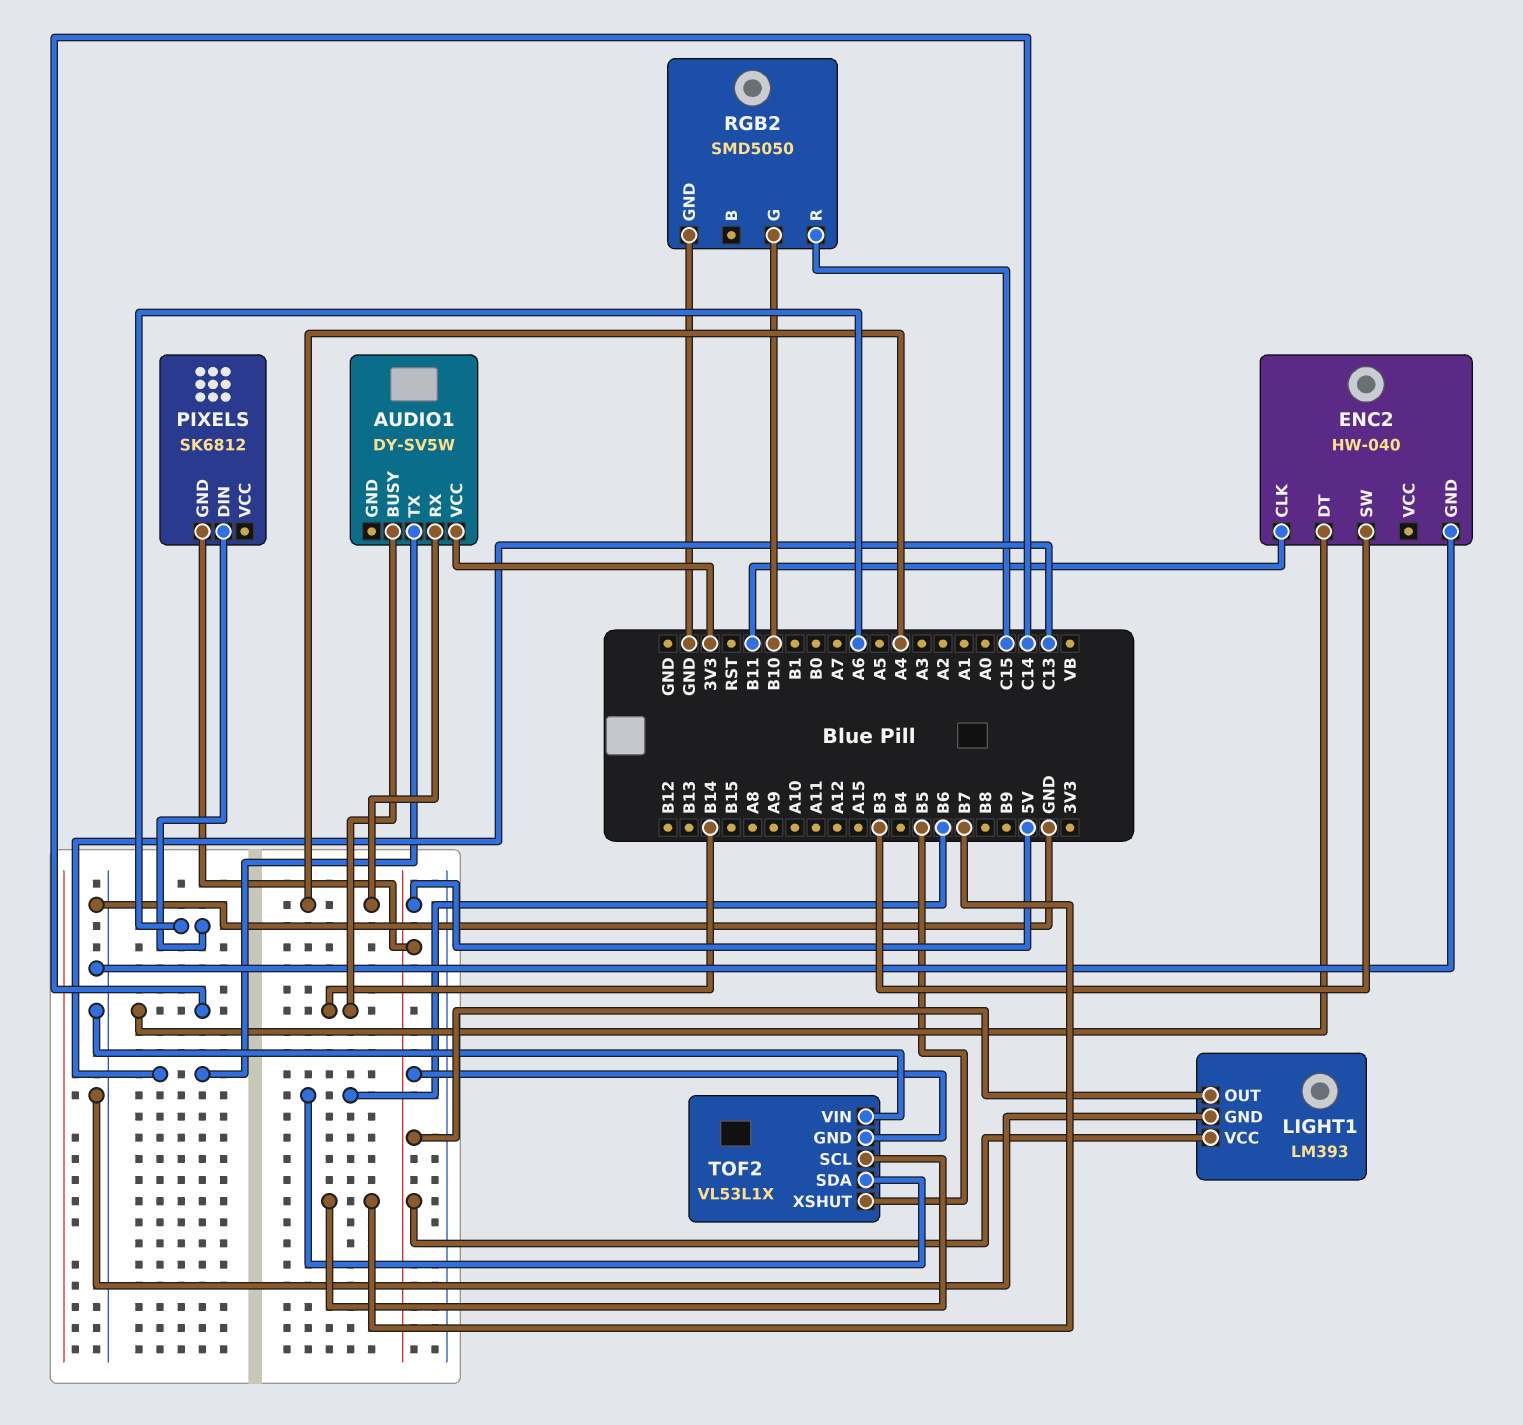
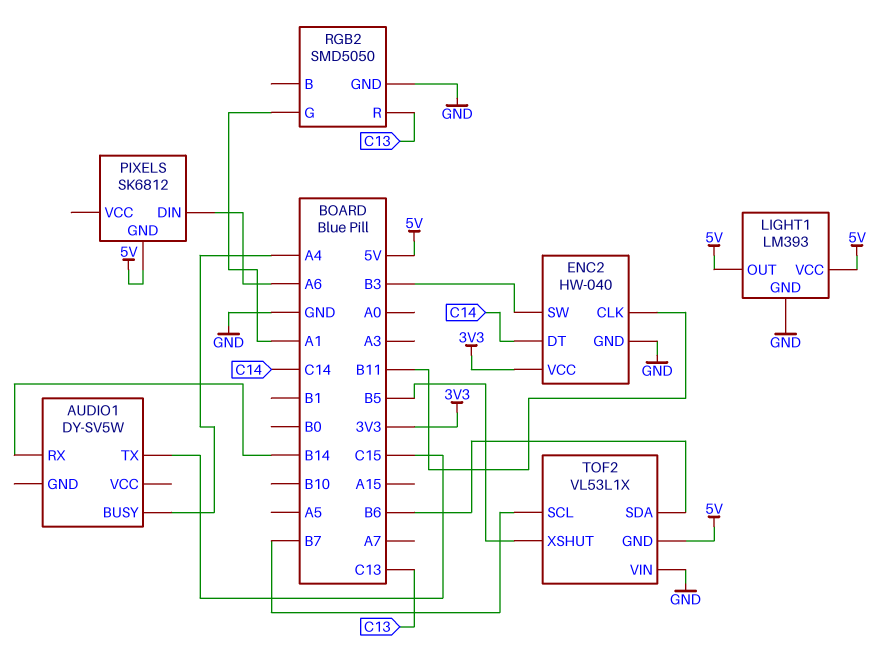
AUDIO1 pin BUSY: B14 -> A4
AUDIO1 pin RX: A4 -> B14
AUDIO1 pin TX: C13 -> C15
AUDIO1 pin VCC: 3V3 -> none
ENC2 pin VCC: none -> 3V3
RGB2 pin G: B10 -> A1
RGB2 pin R: C15 -> C13

